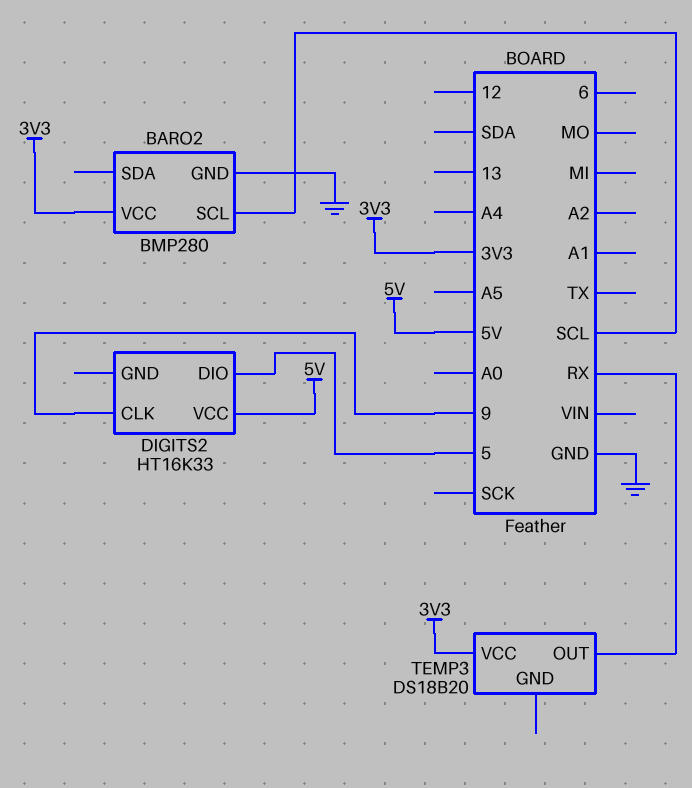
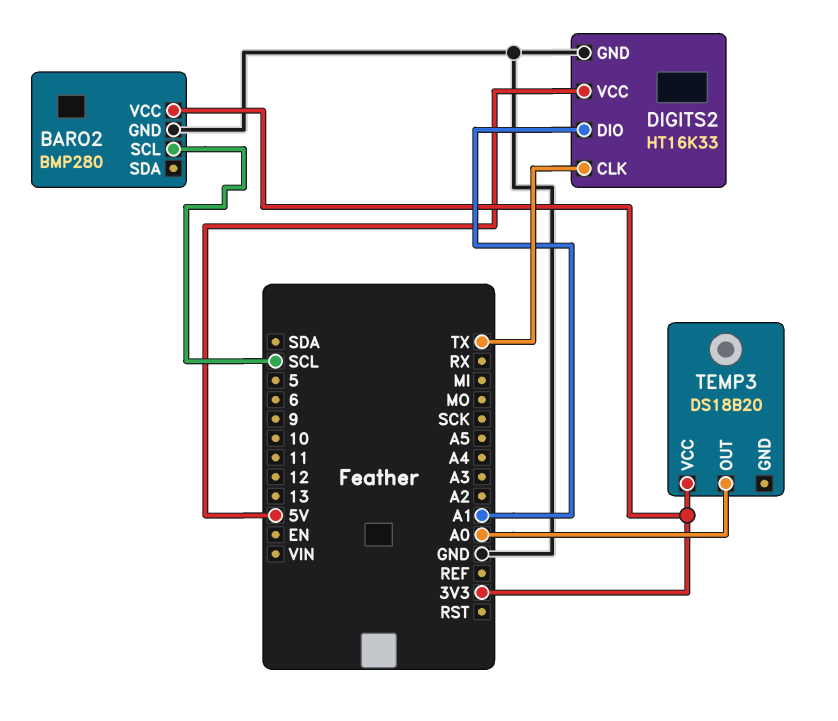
DIGITS2 pin CLK: 9 -> TX
DIGITS2 pin DIO: 5 -> A1
DIGITS2 pin GND: none -> GND
TEMP3 pin OUT: RX -> A0

